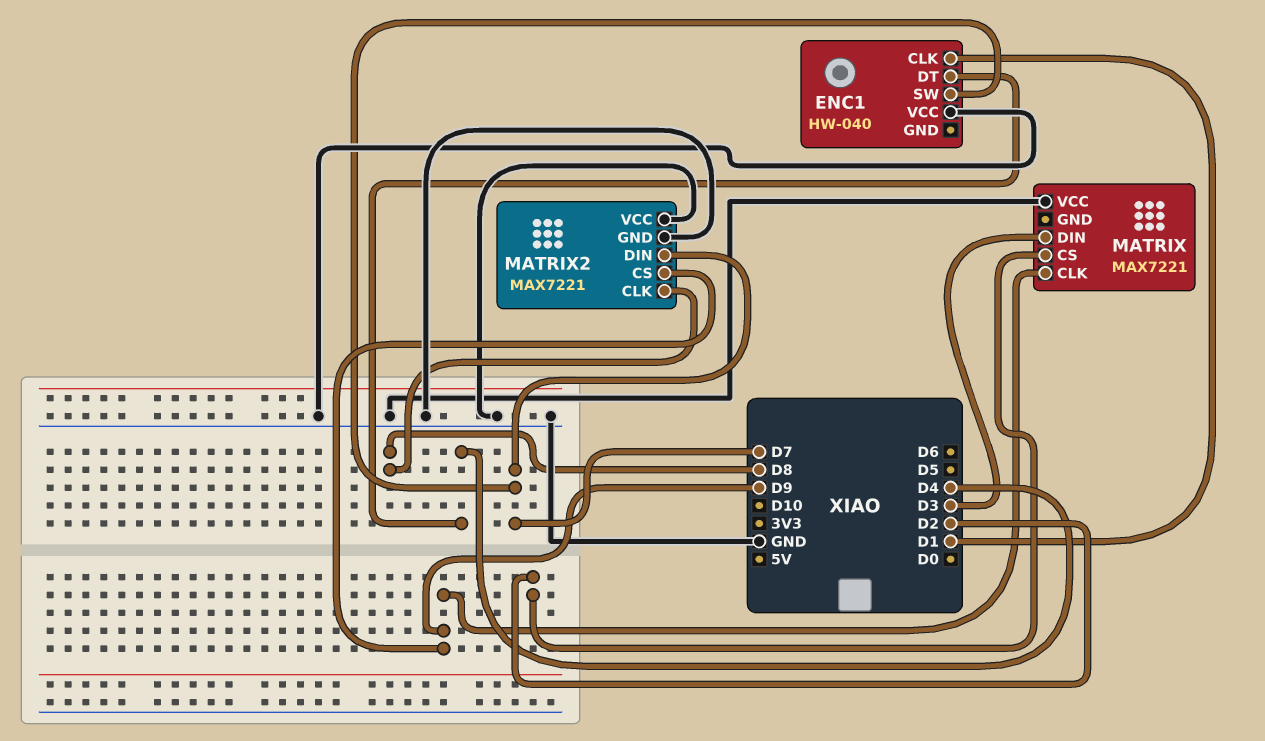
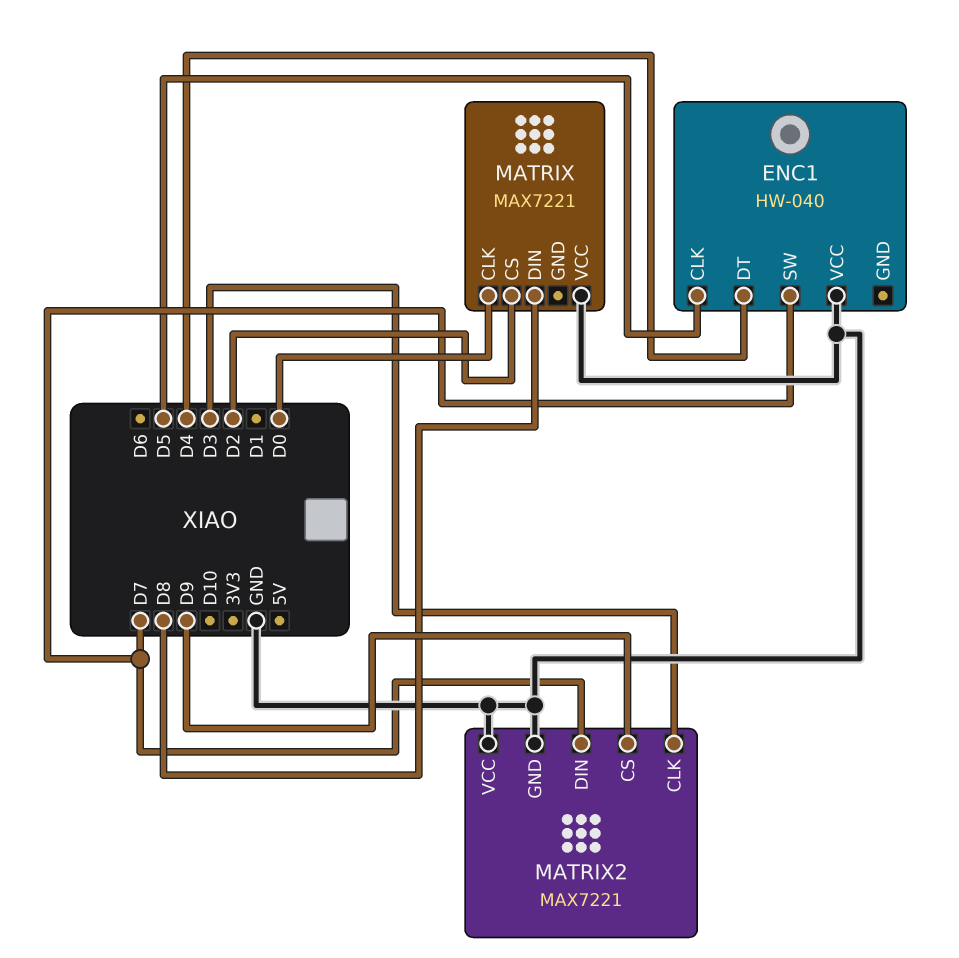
ENC1 pin CLK: D1 -> D5
MATRIX pin CLK: D9 -> D0
MATRIX pin DIN: D3 -> D8
MATRIX2 pin CLK: D8 -> D3

